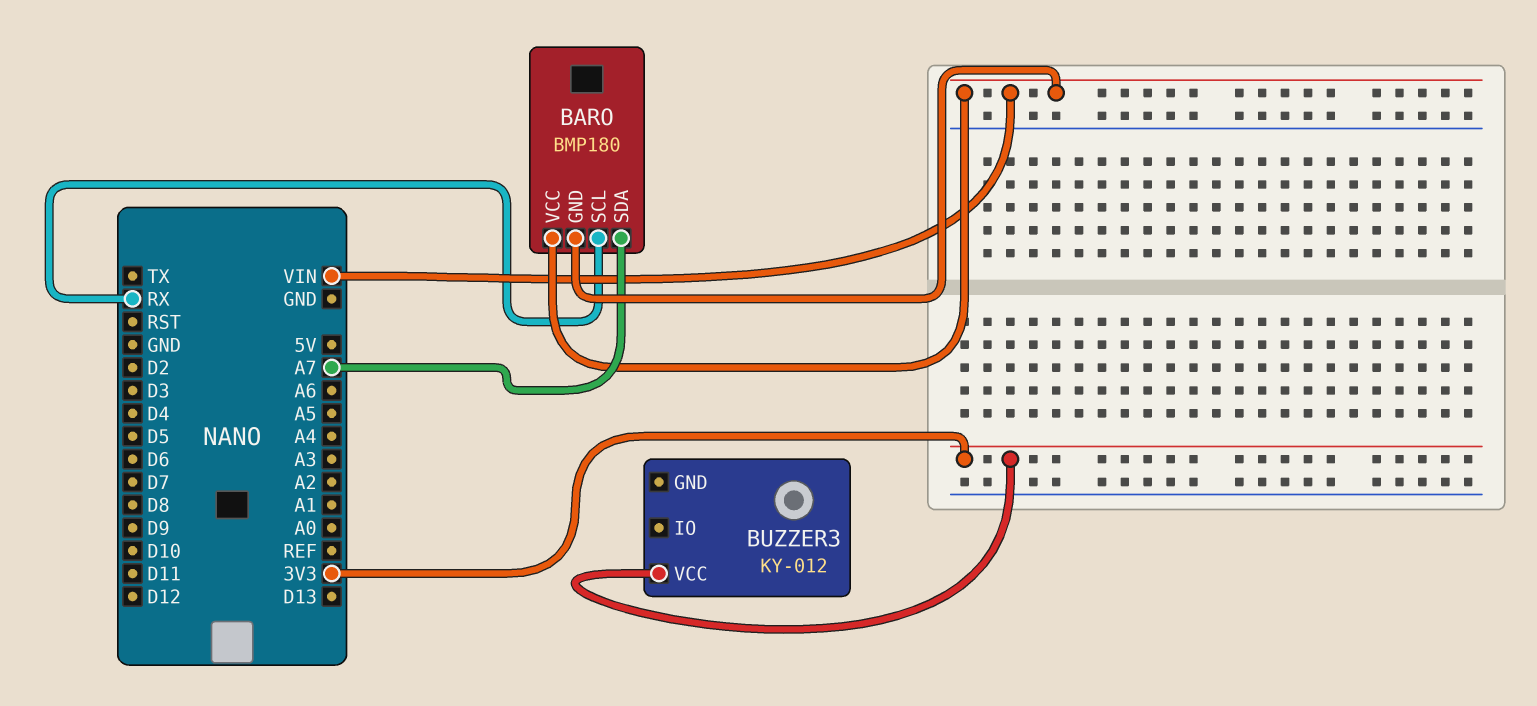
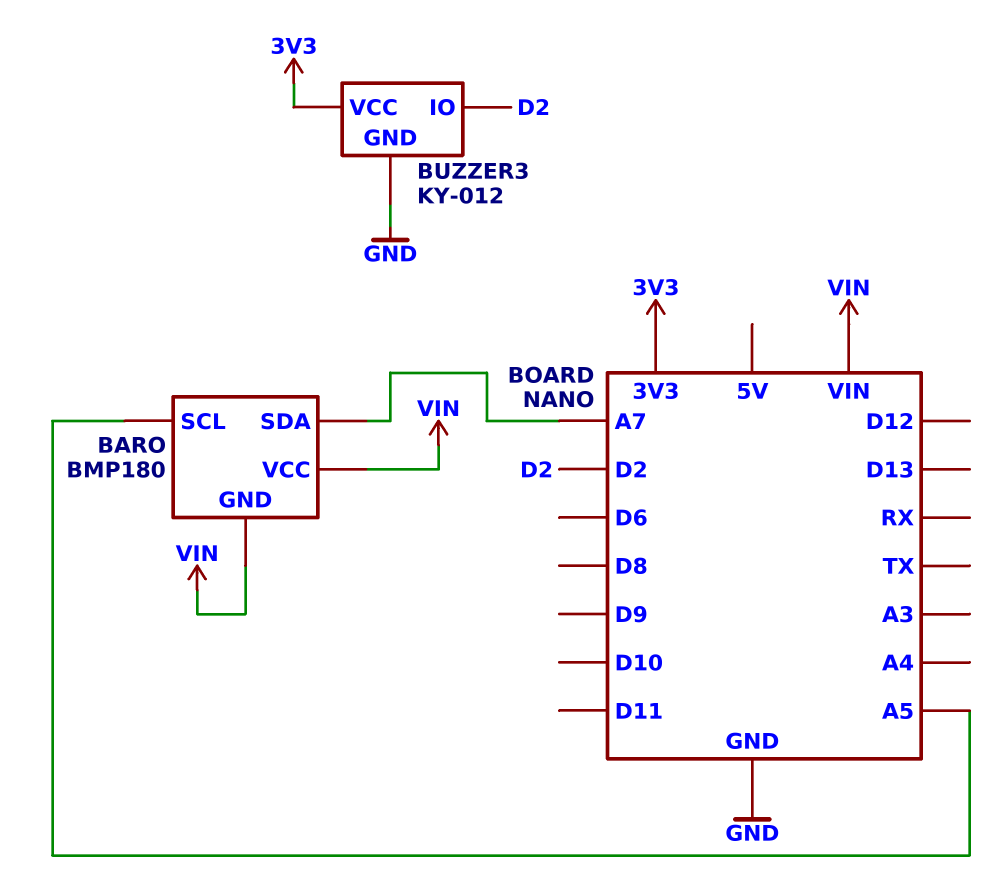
BARO pin SCL: RX -> A5
BUZZER3 pin GND: none -> GND
BUZZER3 pin IO: none -> D2

